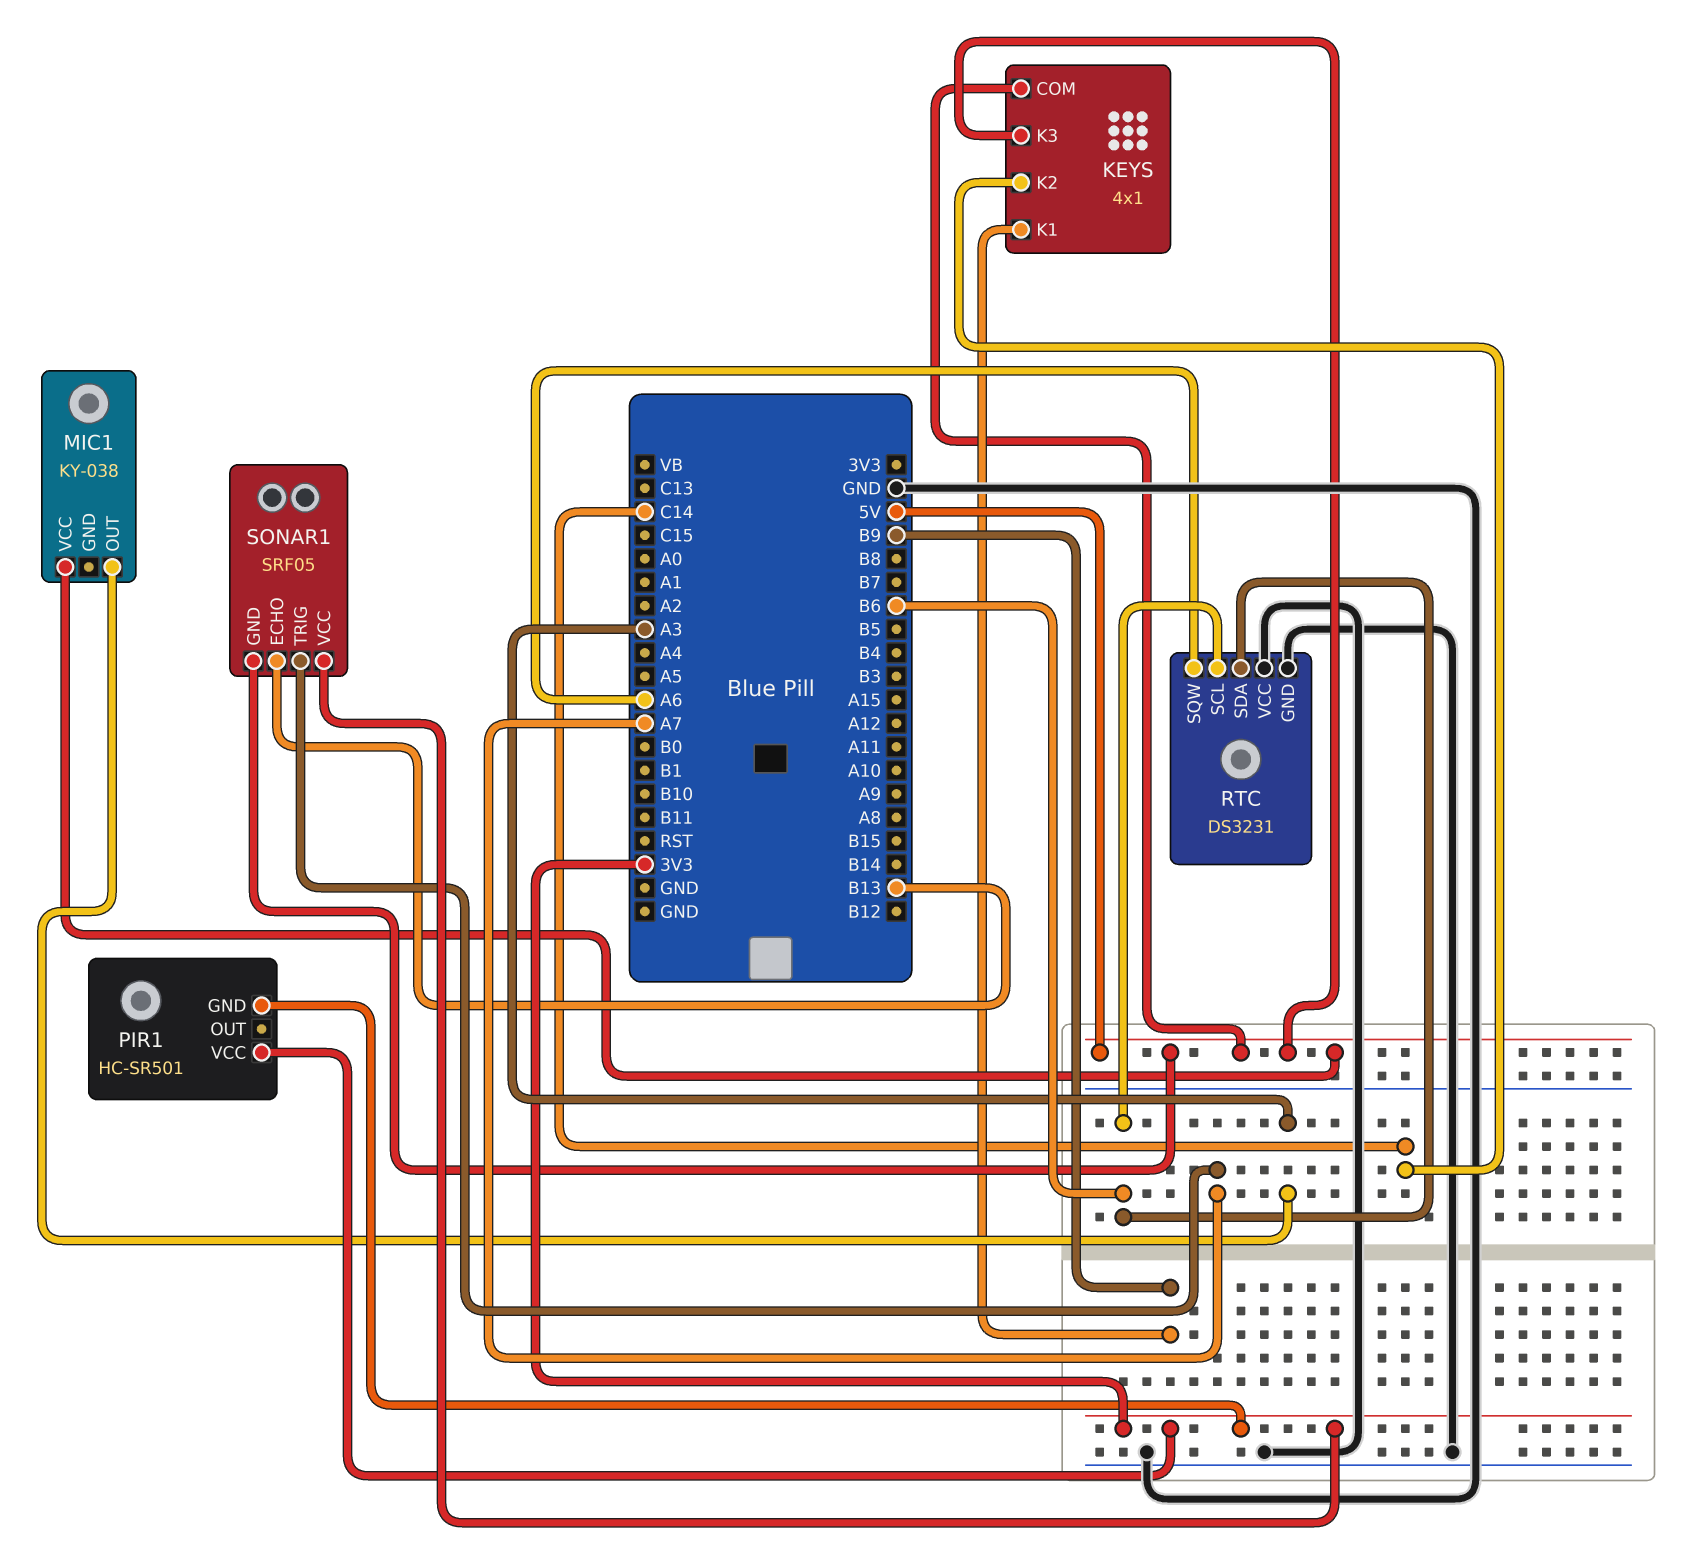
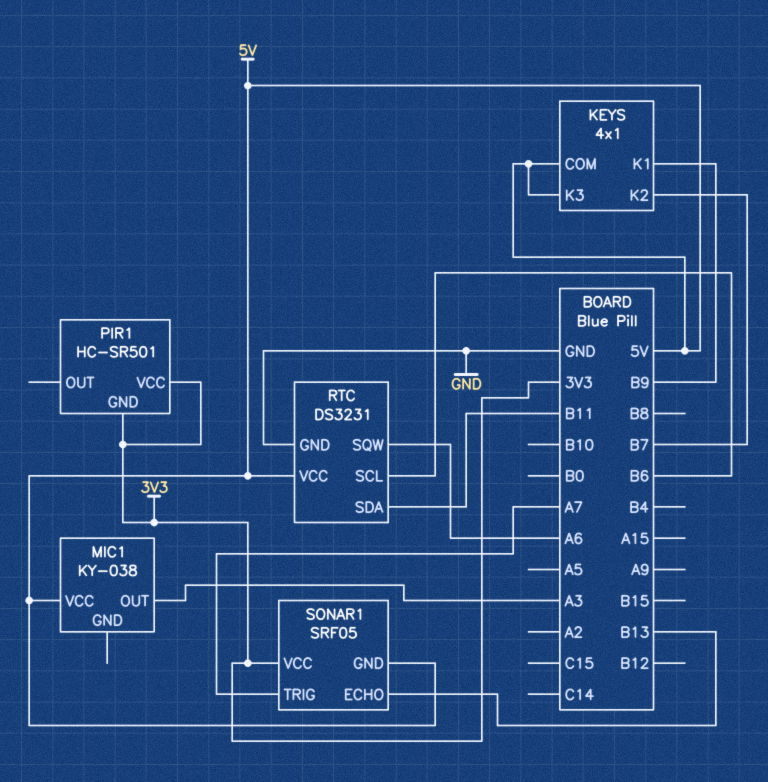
KEYS pin K2: C14 -> B7
RTC pin SDA: B6 -> B11
RTC pin VCC: GND -> 5V

